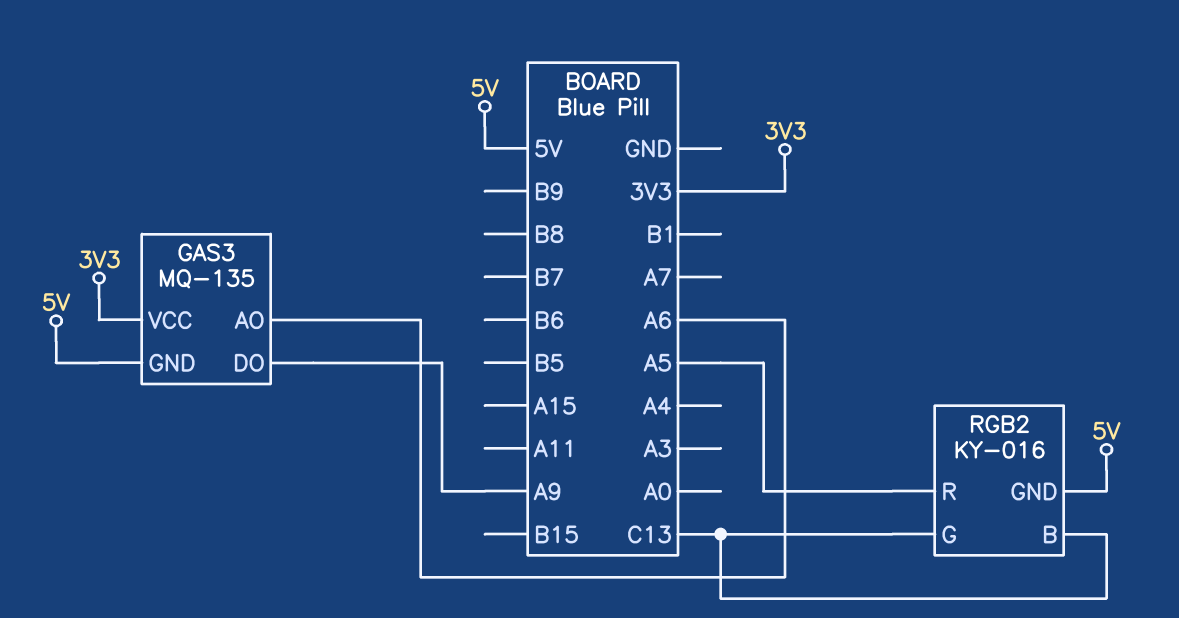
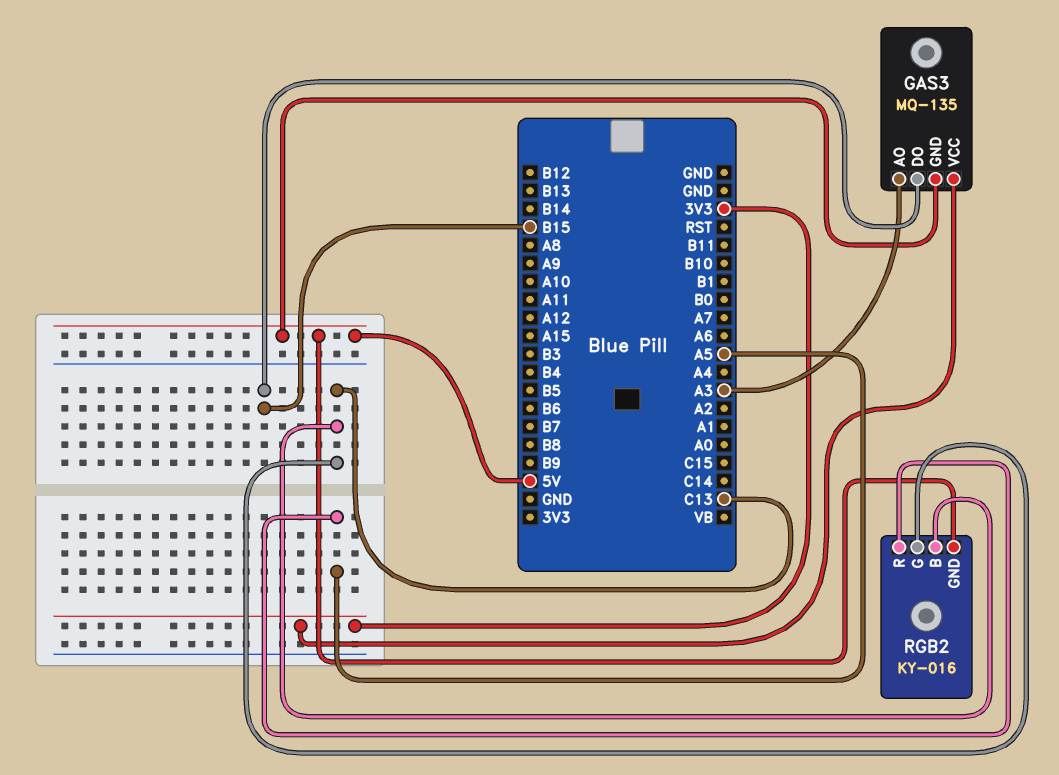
GAS3 pin AO: A6 -> A3
GAS3 pin DO: A9 -> B15

